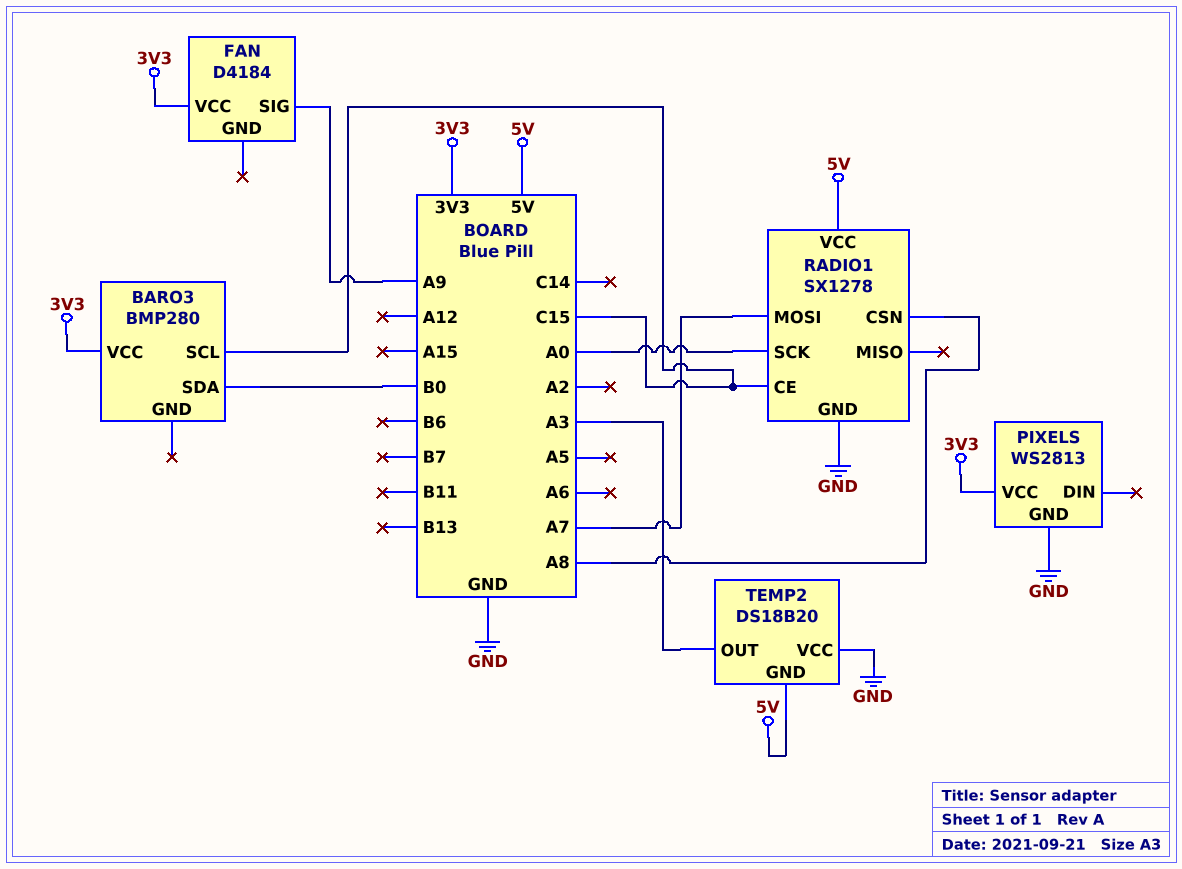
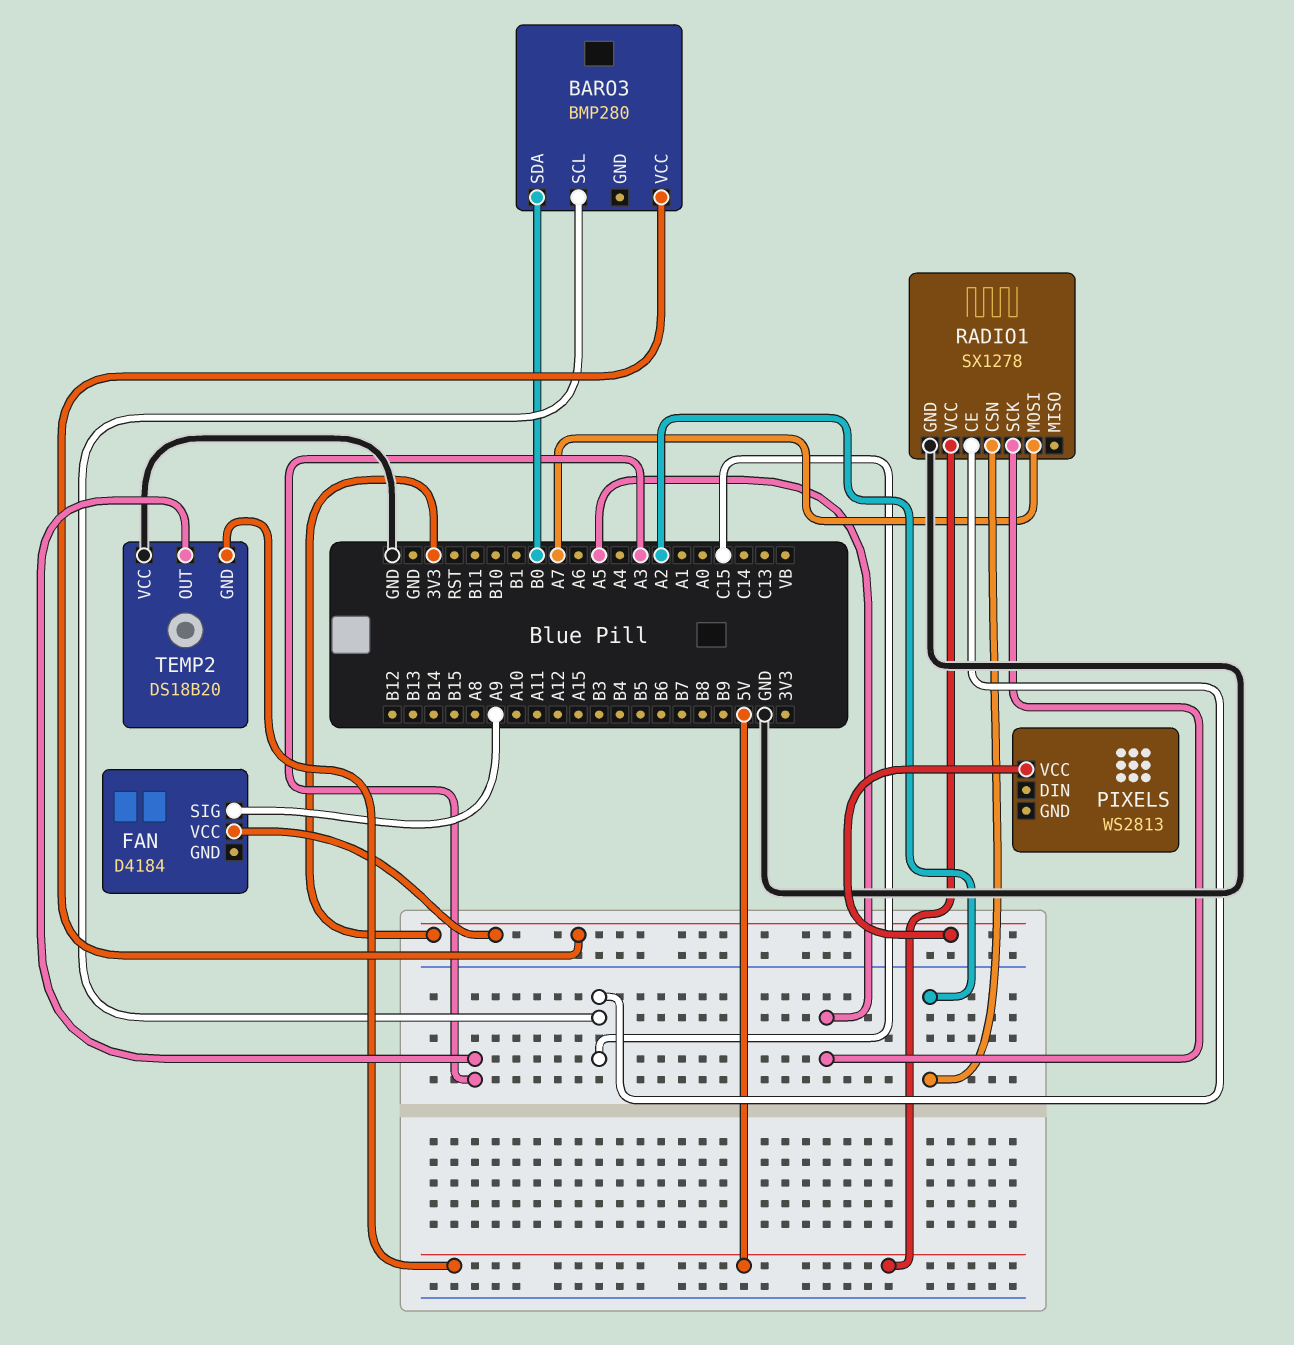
PIXELS pin GND: GND -> none
RADIO1 pin CSN: A8 -> A2
RADIO1 pin SCK: A0 -> A5

